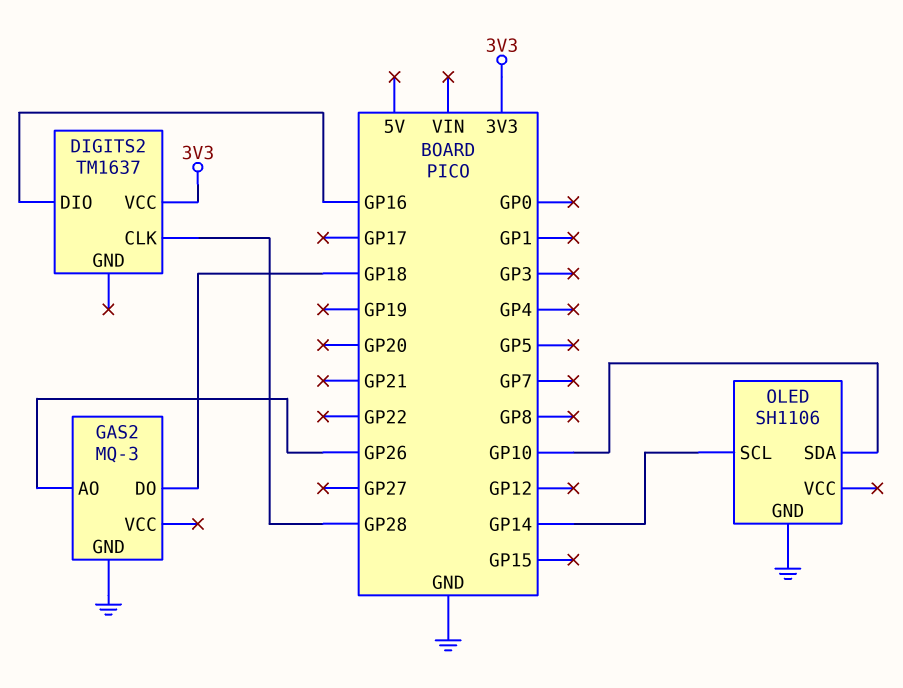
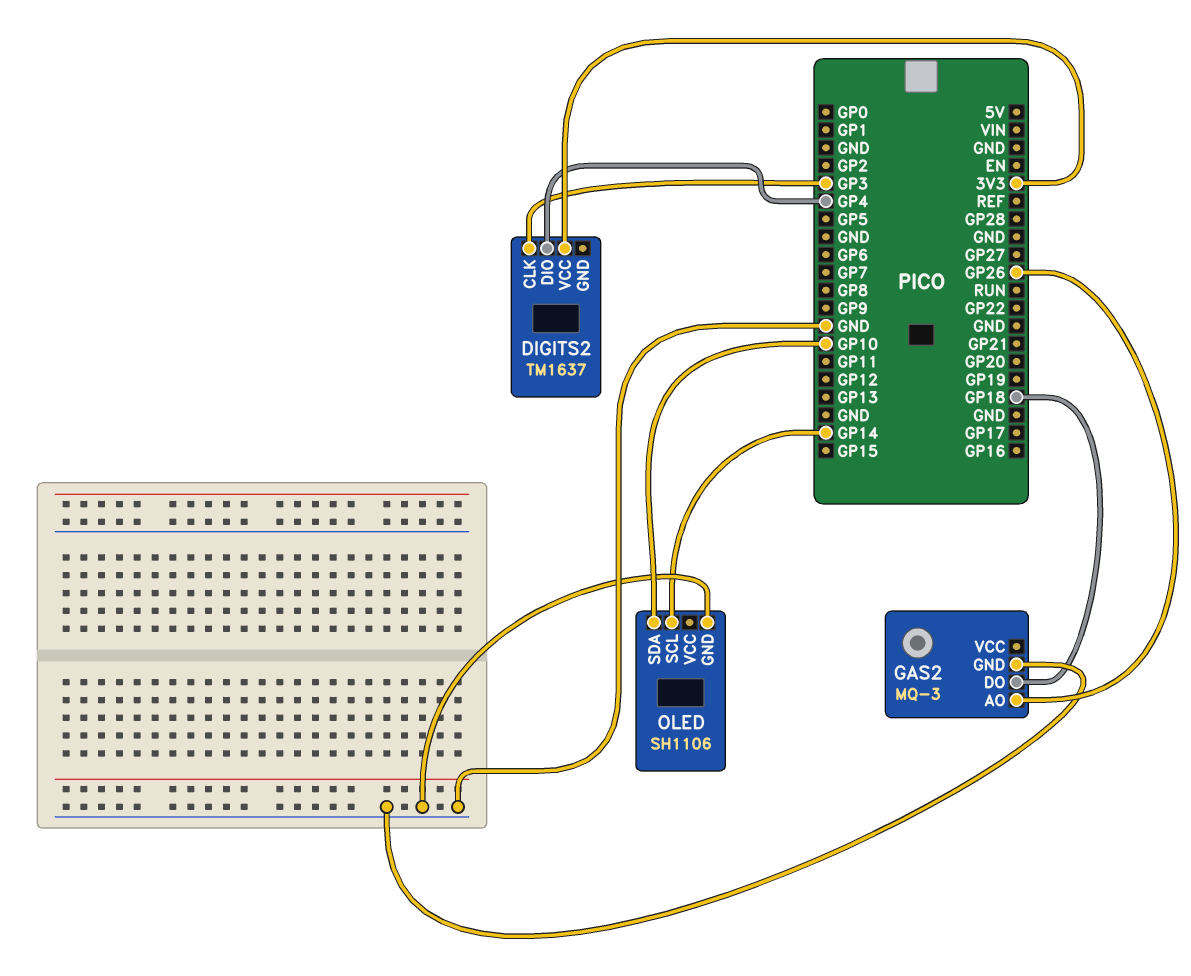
DIGITS2 pin CLK: GP28 -> GP3
DIGITS2 pin DIO: GP16 -> GP4

